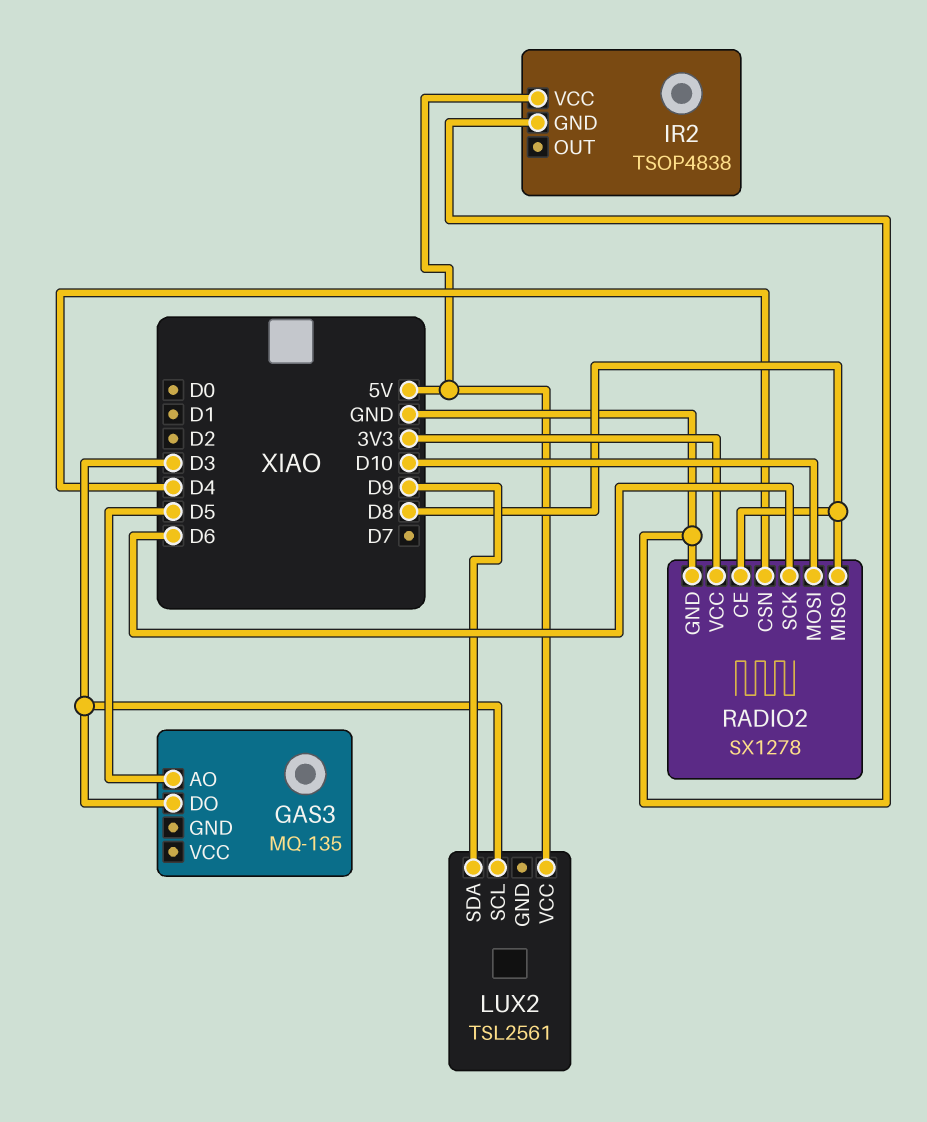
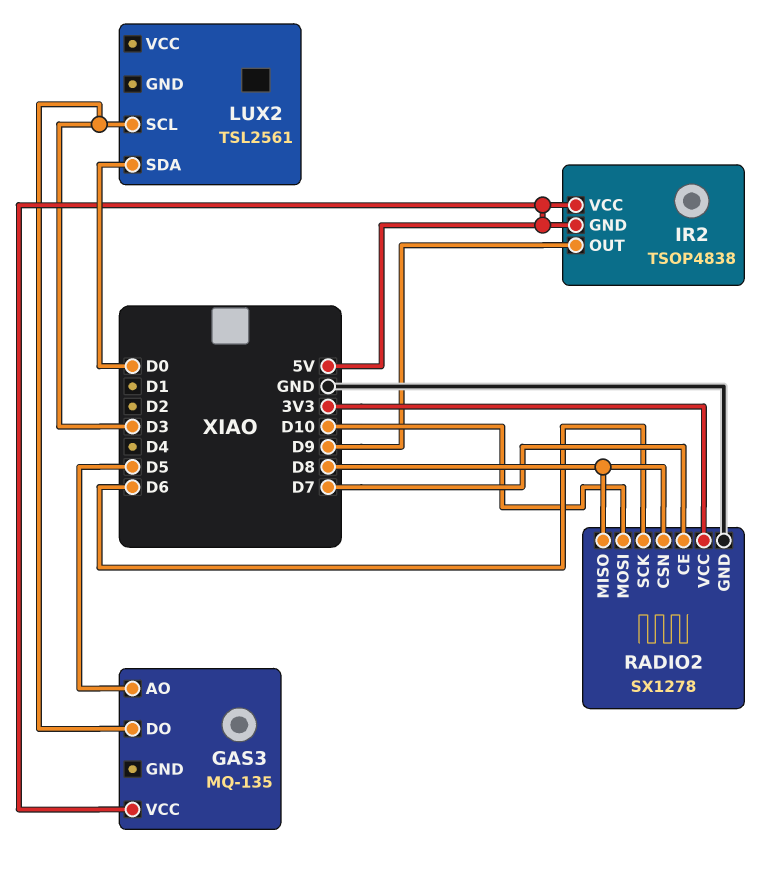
GAS3 pin VCC: none -> 5V
IR2 pin GND: GND -> 5V
IR2 pin OUT: none -> D9
LUX2 pin SDA: D9 -> D0
LUX2 pin VCC: 5V -> none
RADIO2 pin CE: D8 -> D7
RADIO2 pin CSN: D4 -> D8

